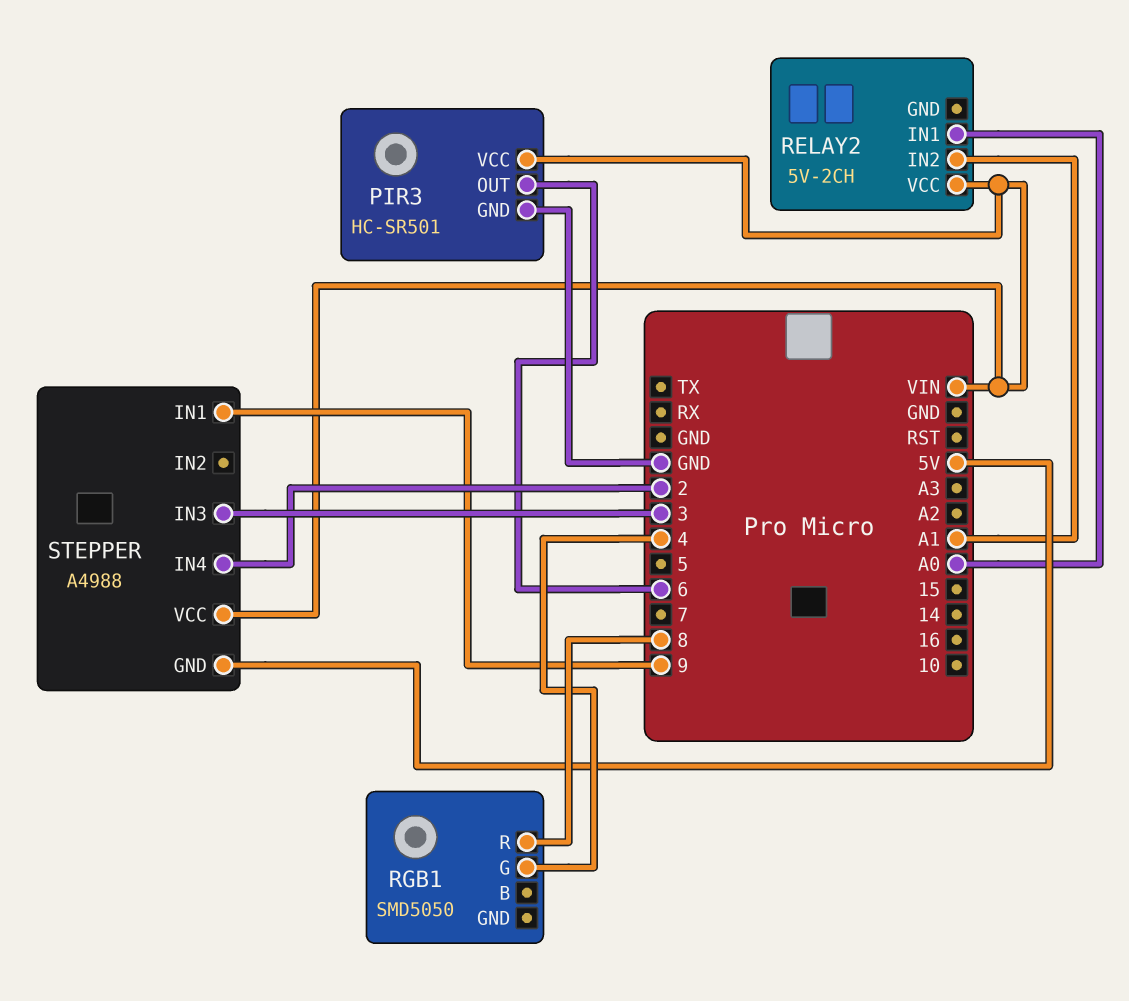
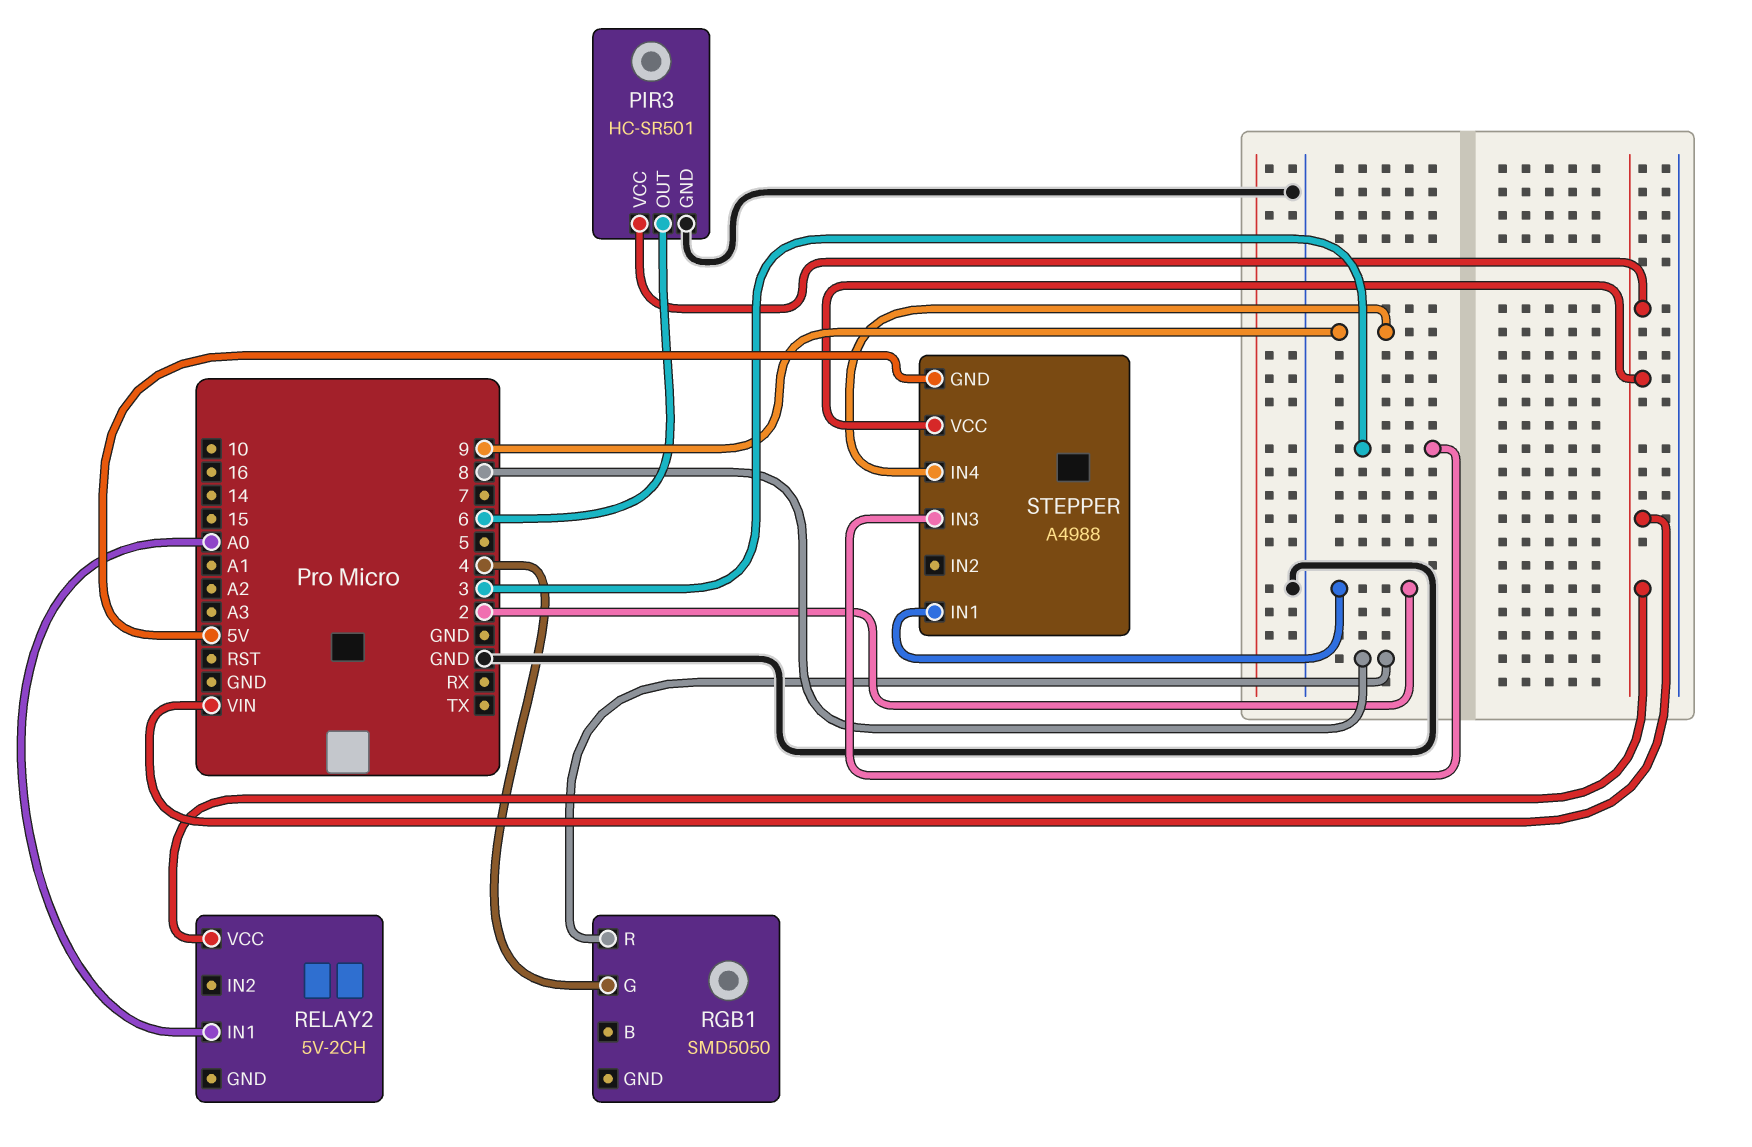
RELAY2 pin IN2: A1 -> none
STEPPER pin IN1: 9 -> 2
STEPPER pin IN4: 2 -> 9

